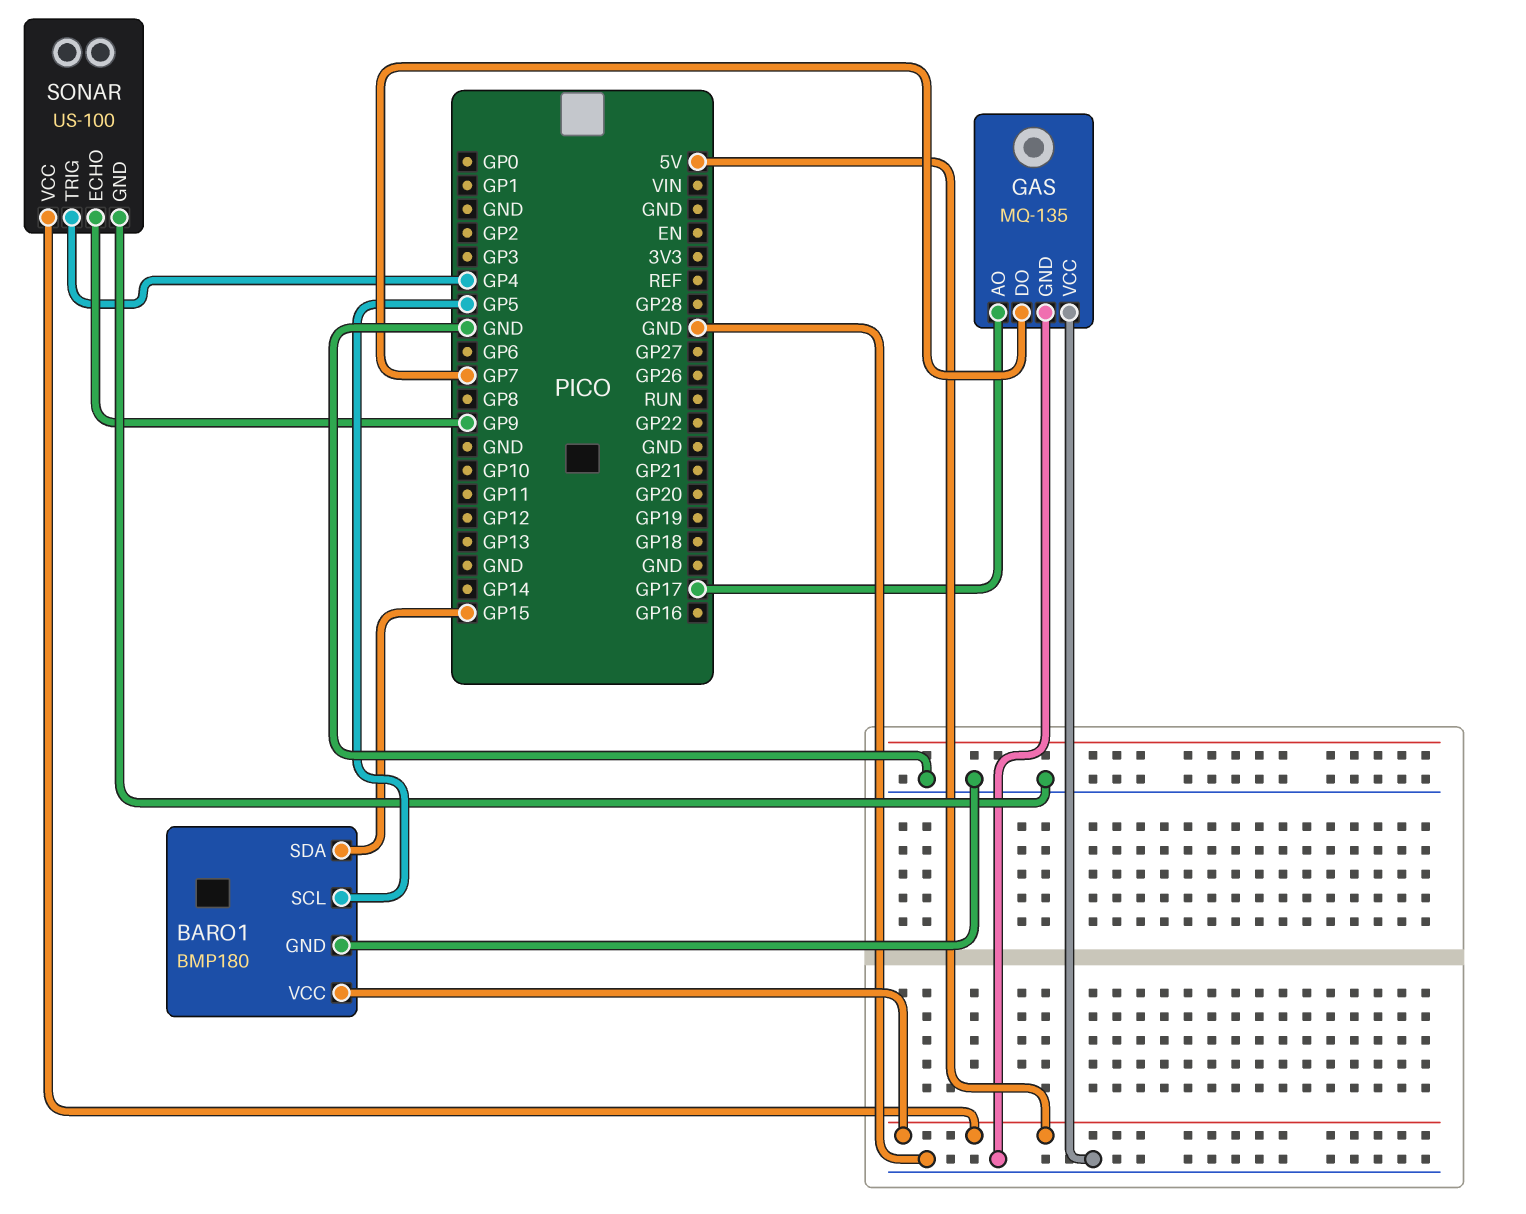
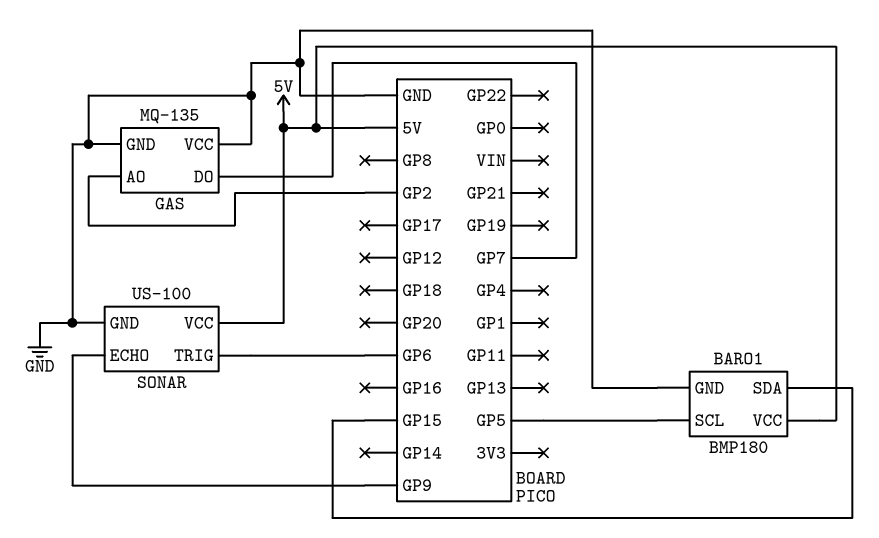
GAS pin AO: GP17 -> GP2
SONAR pin TRIG: GP4 -> GP6

